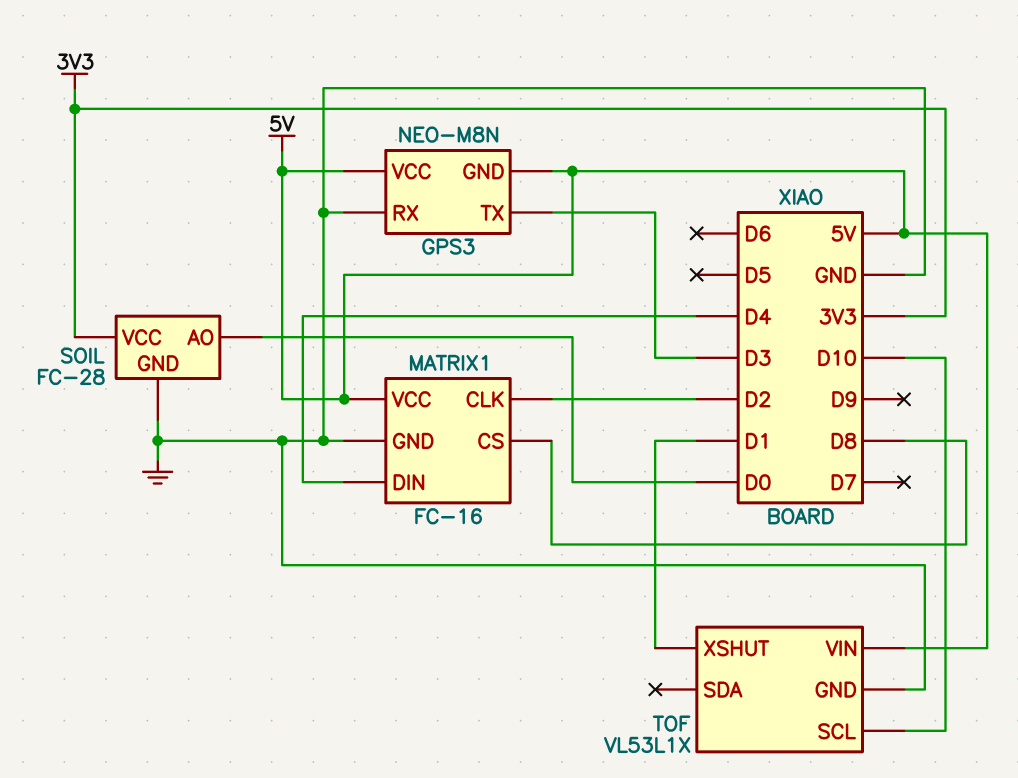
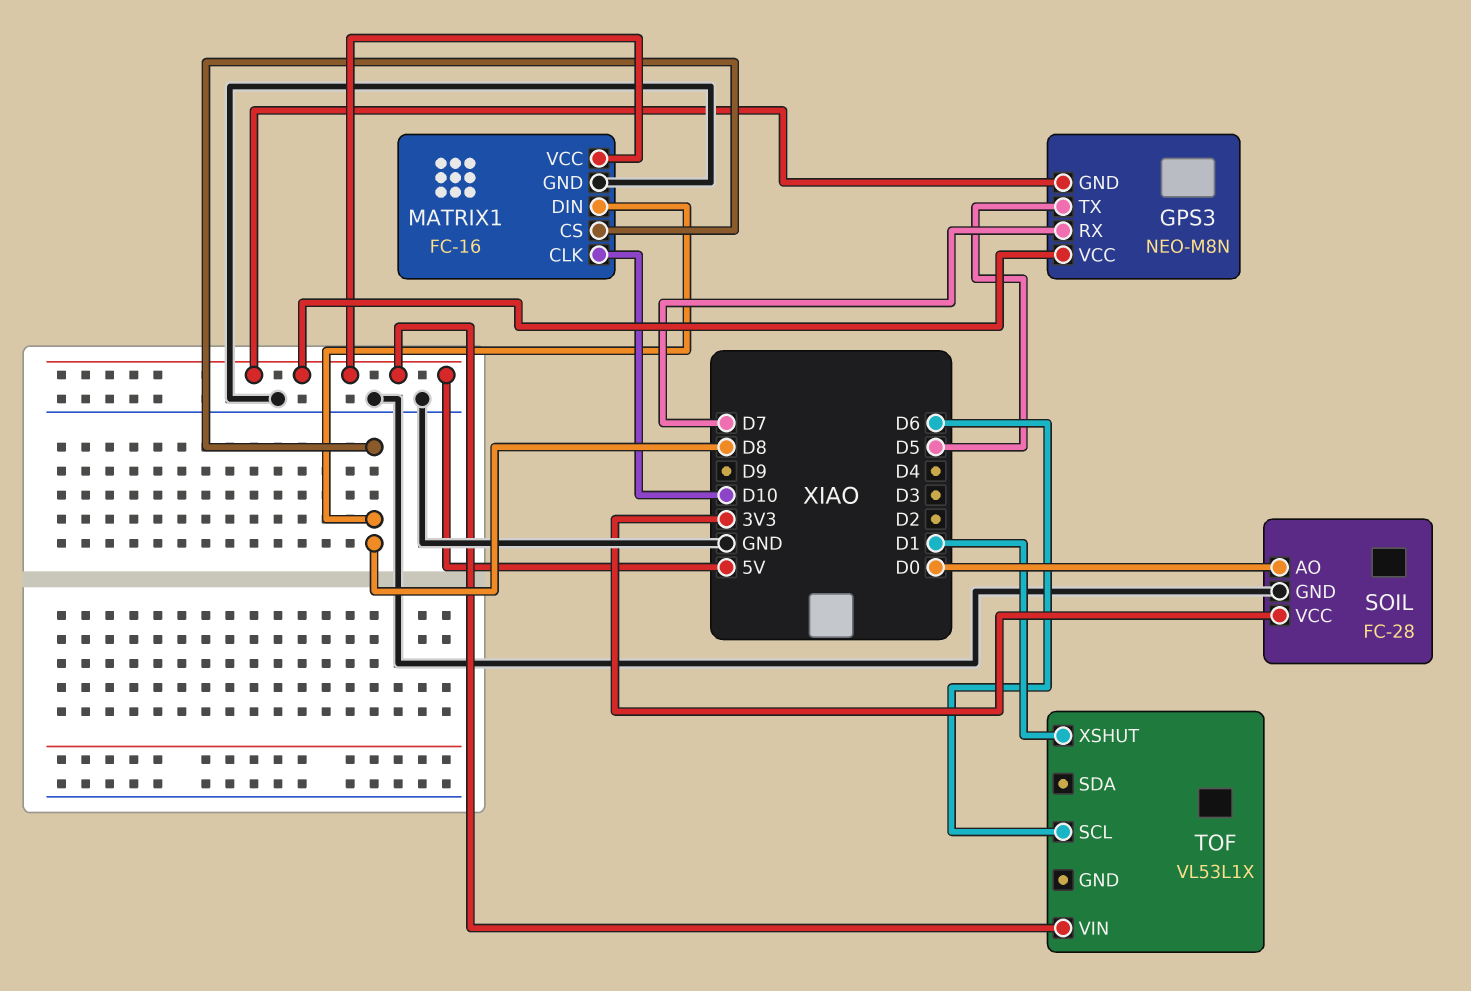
GPS3 pin RX: GND -> D7
GPS3 pin TX: D3 -> D5
MATRIX1 pin CLK: D2 -> D10
MATRIX1 pin DIN: D4 -> D8
TOF pin GND: GND -> none
TOF pin SCL: D10 -> D6

